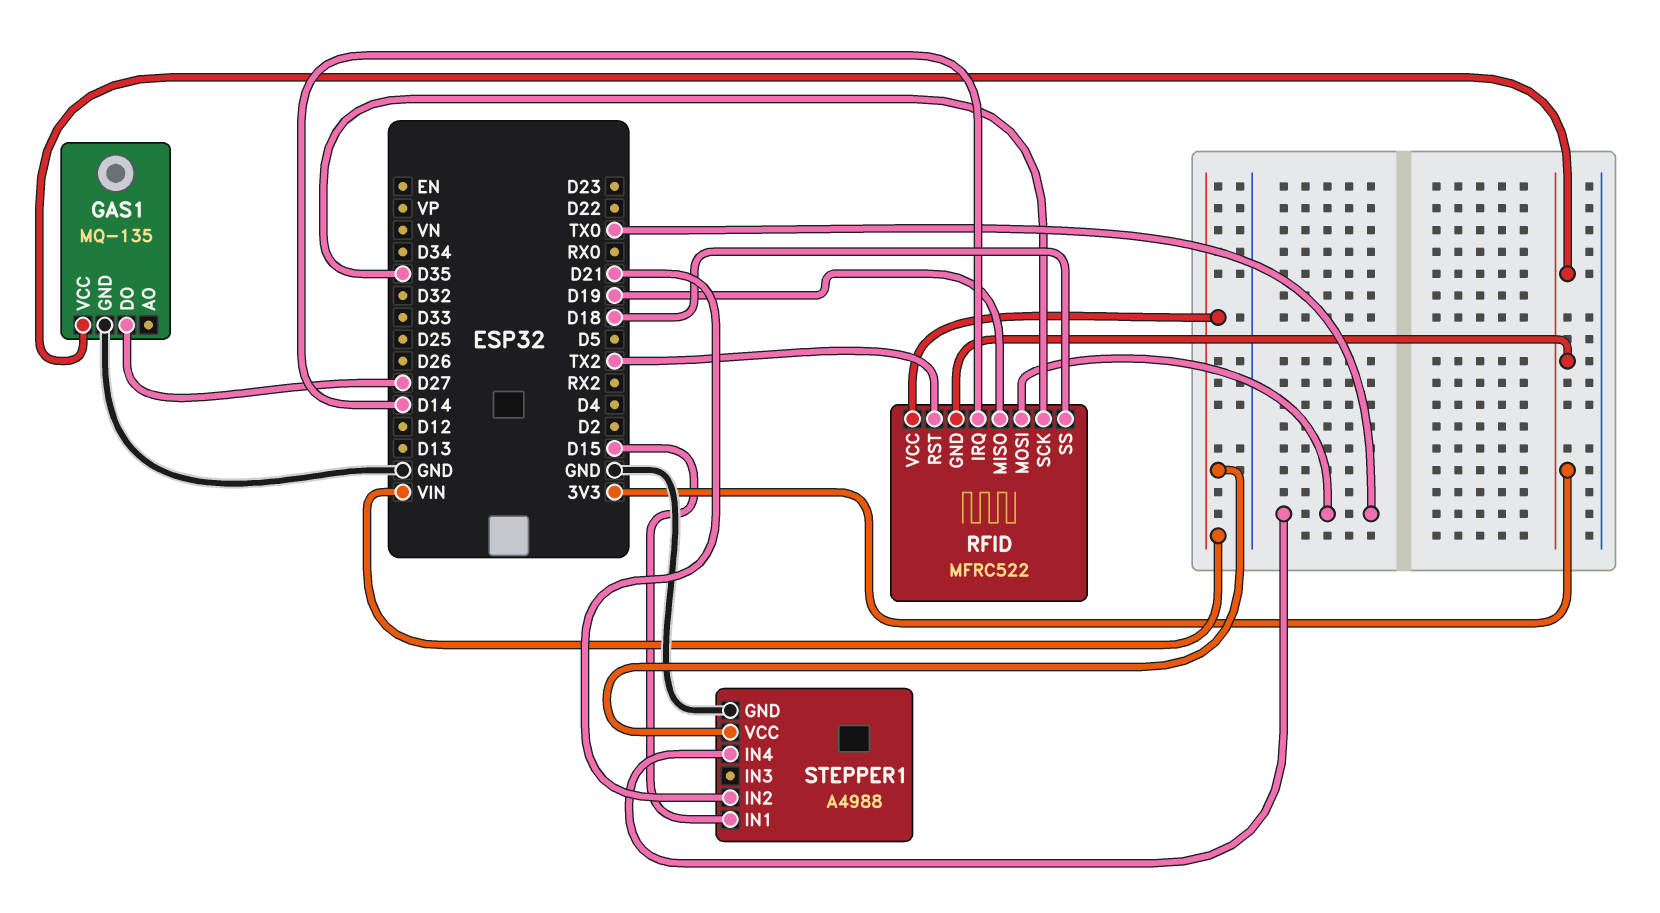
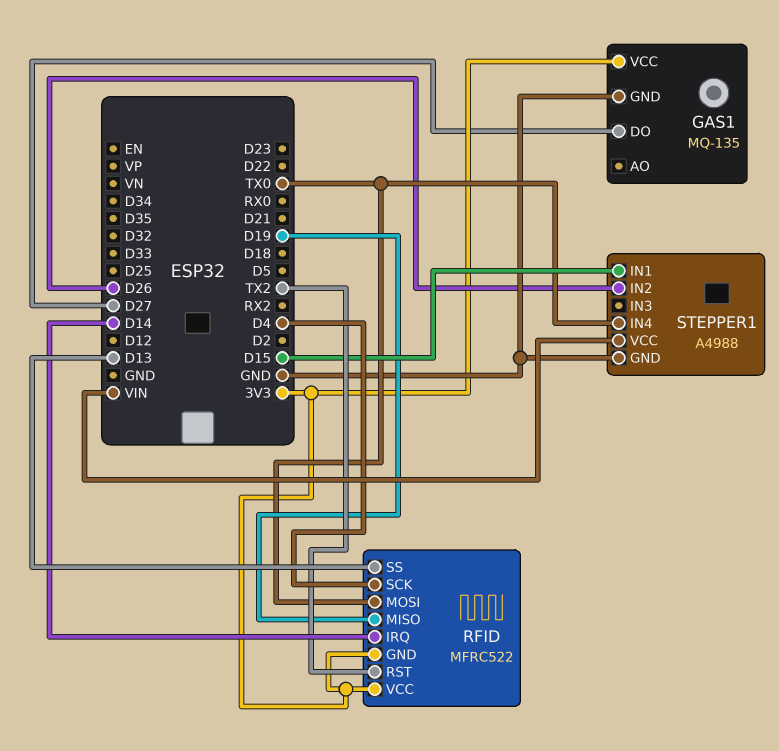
RFID pin SCK: D35 -> D4
RFID pin SS: D18 -> D13
RFID pin VCC: VIN -> 3V3
STEPPER1 pin IN2: D21 -> D26

